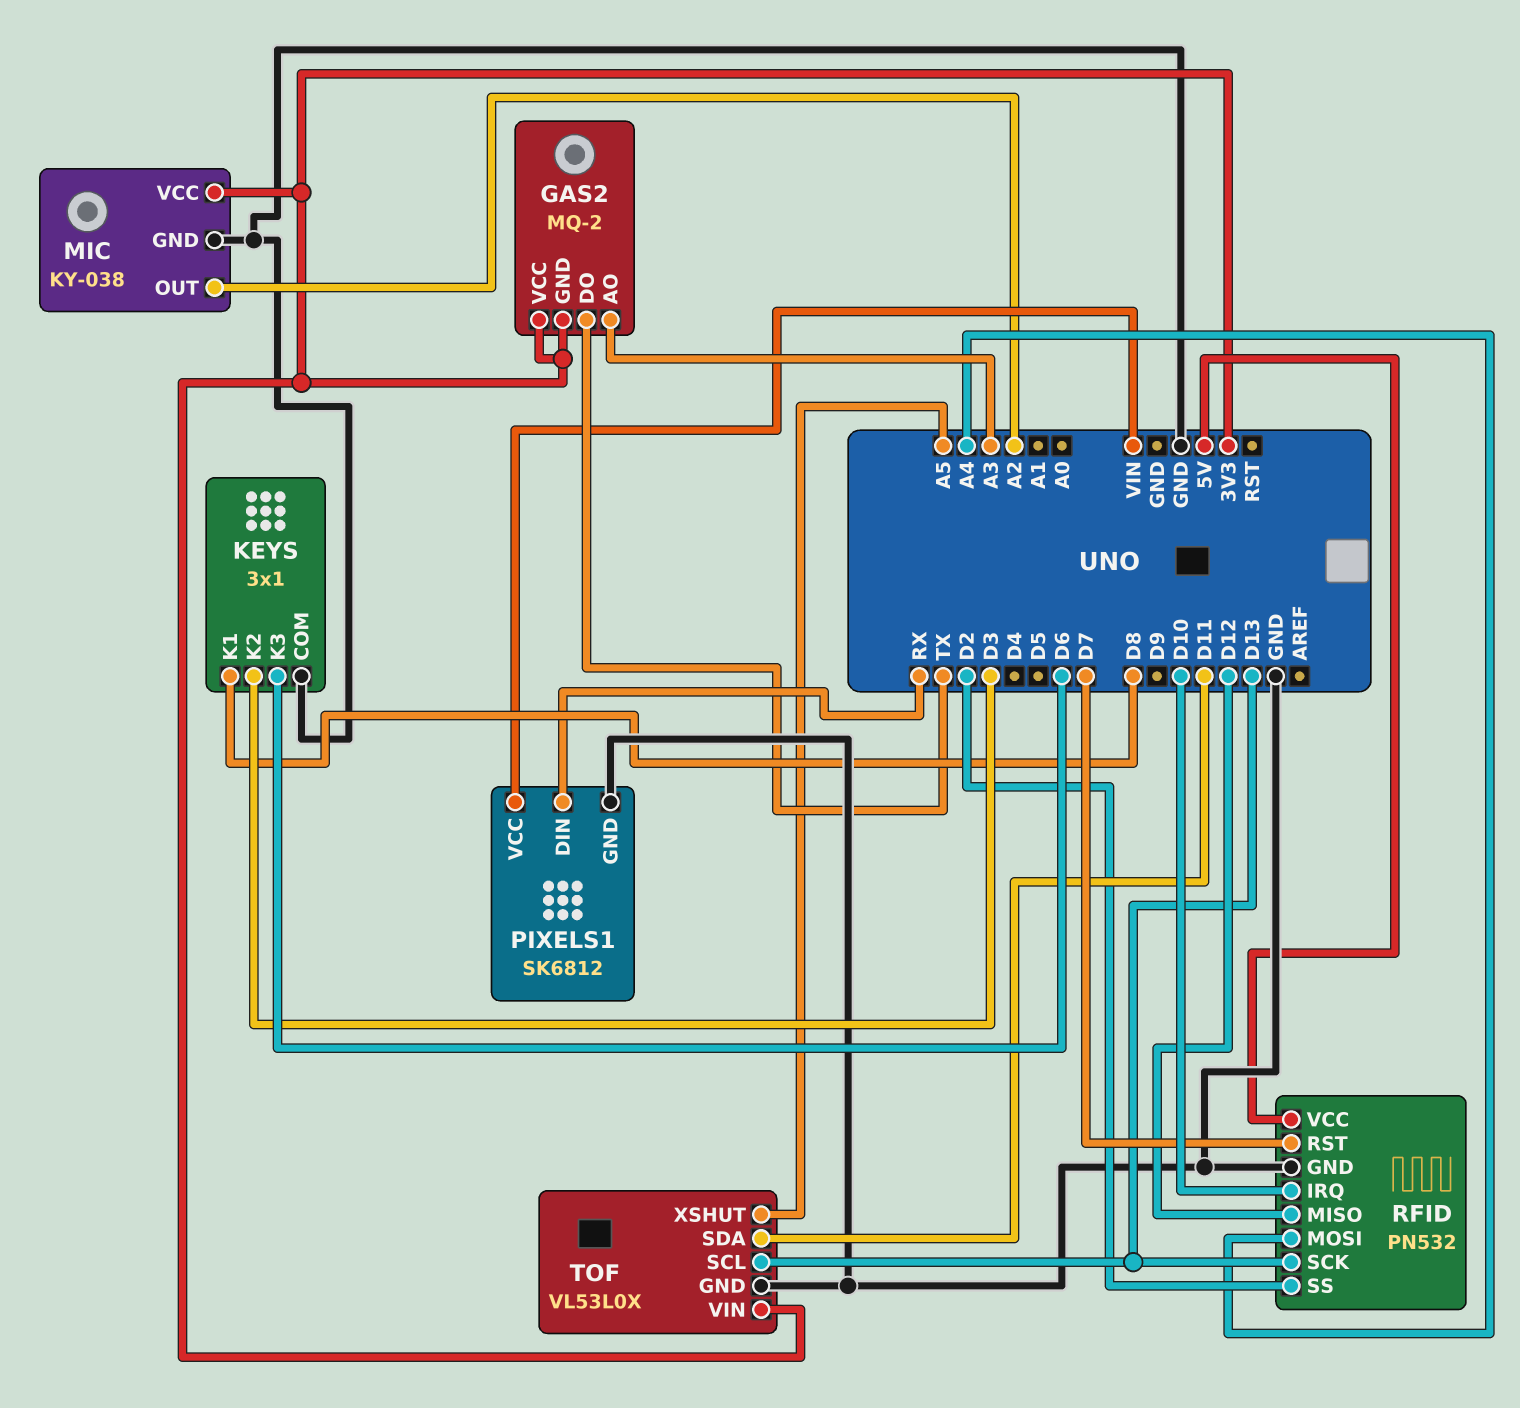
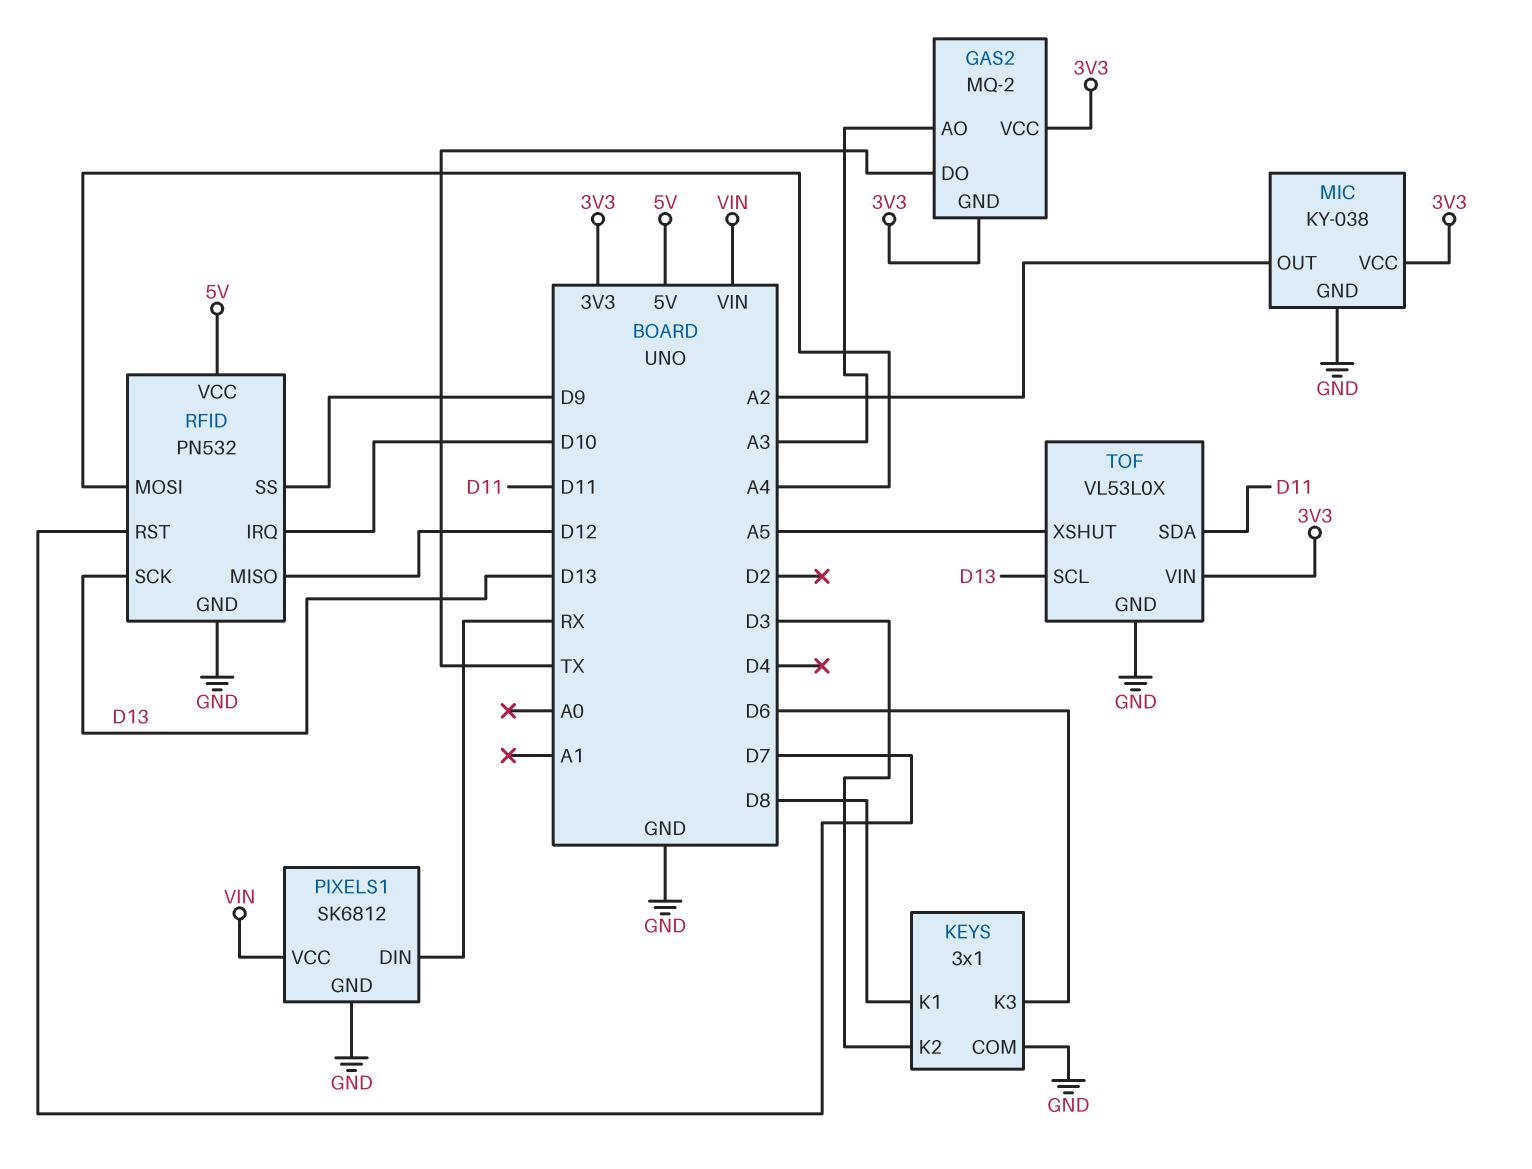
RFID pin SS: D2 -> D9

